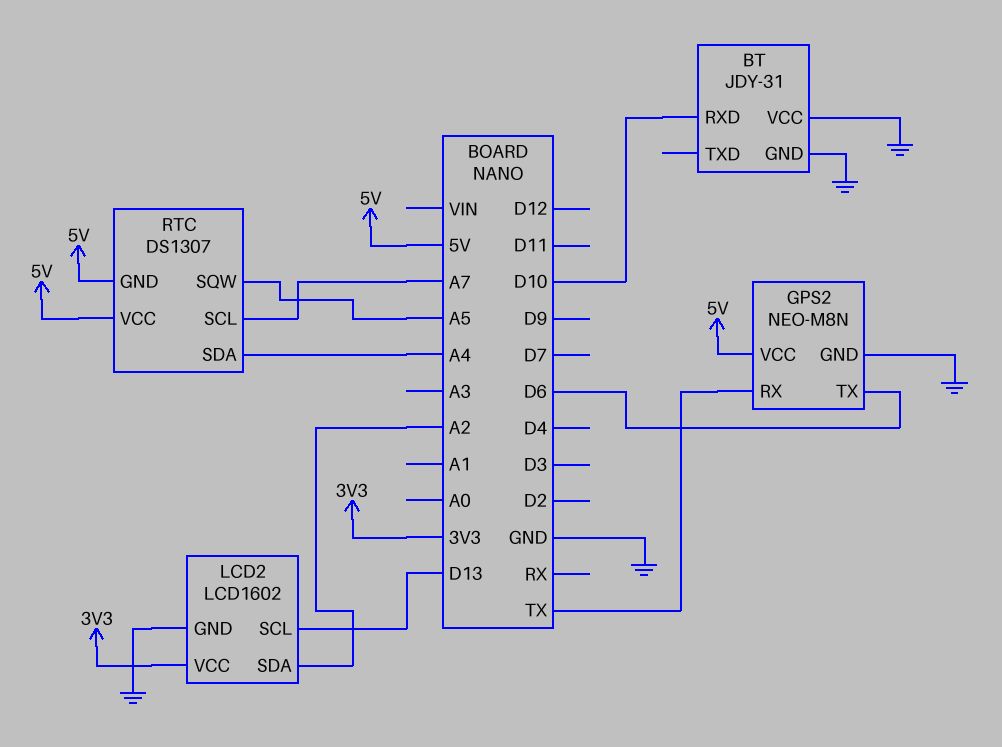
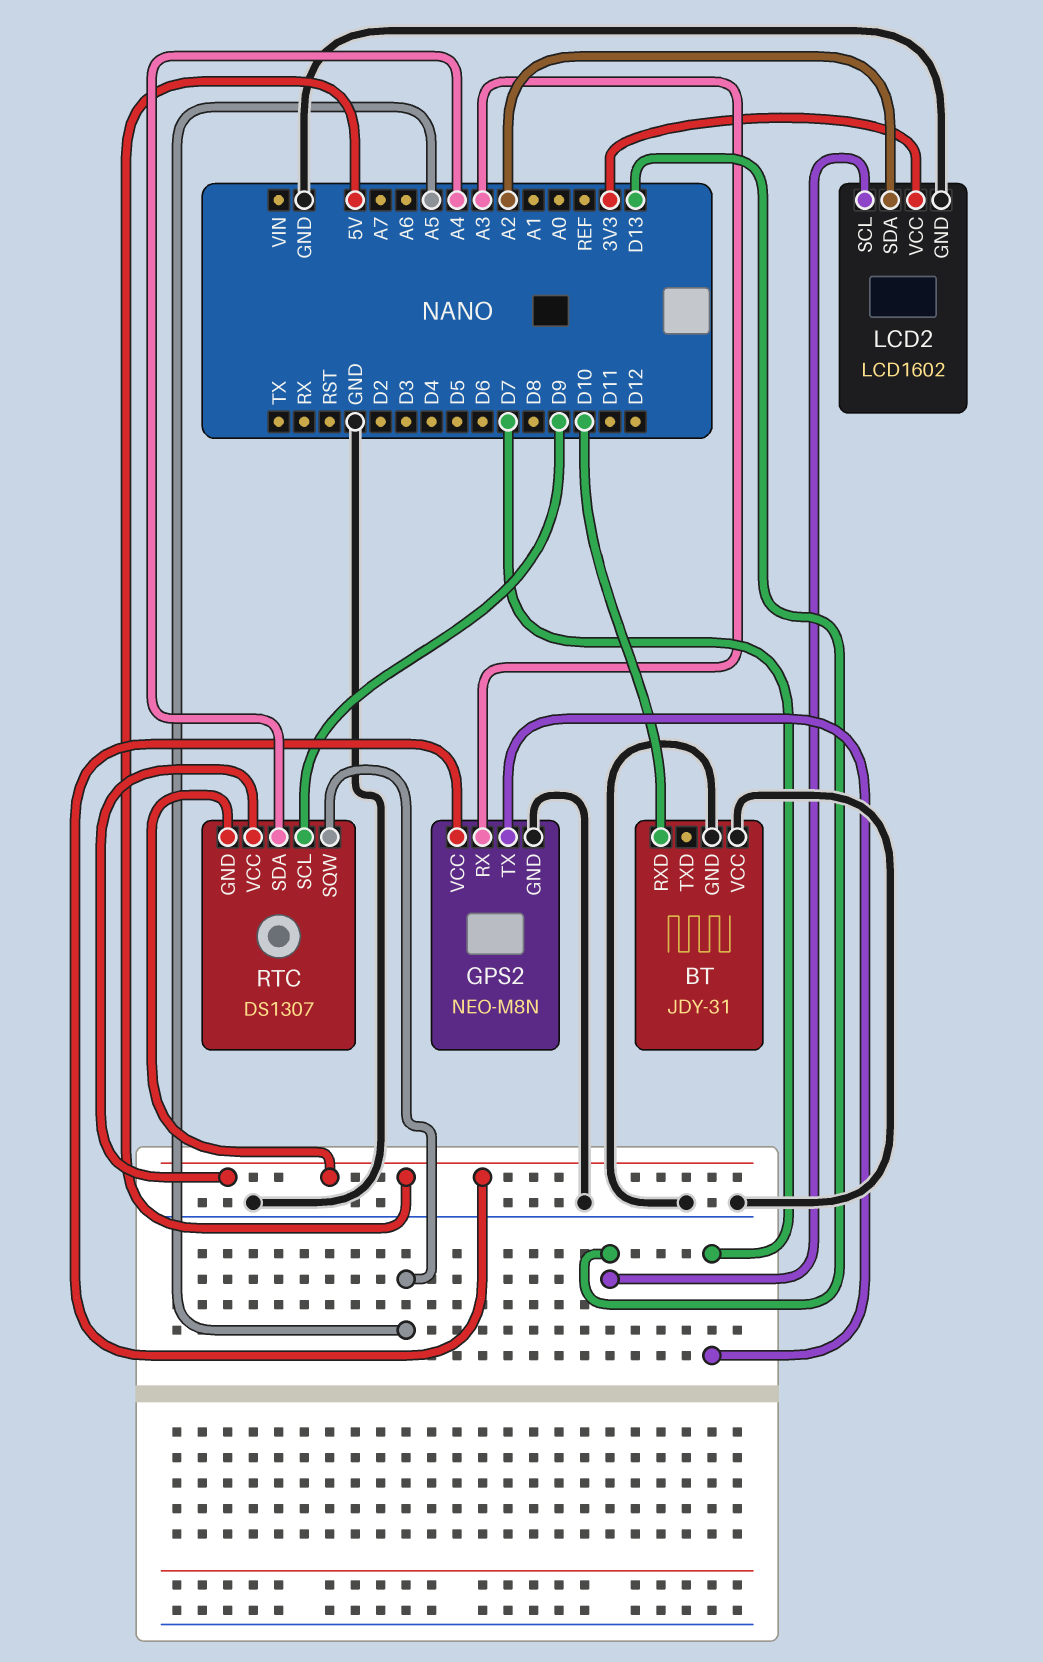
GPS2 pin RX: TX -> A3
GPS2 pin TX: D6 -> D7
RTC pin SCL: A7 -> D9

